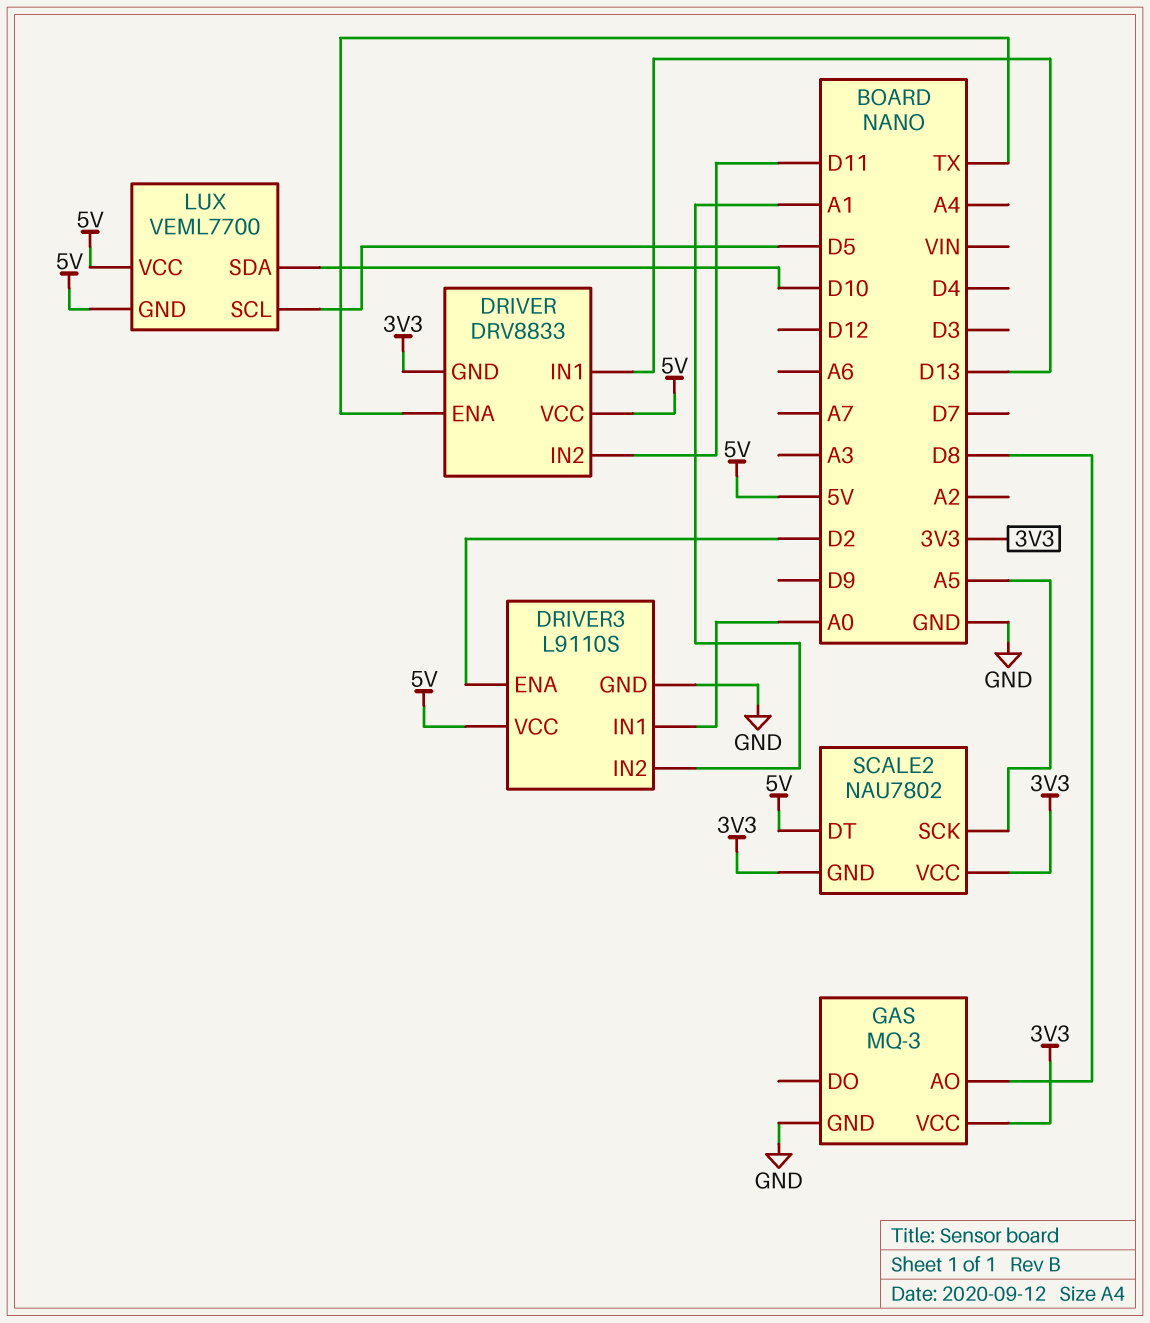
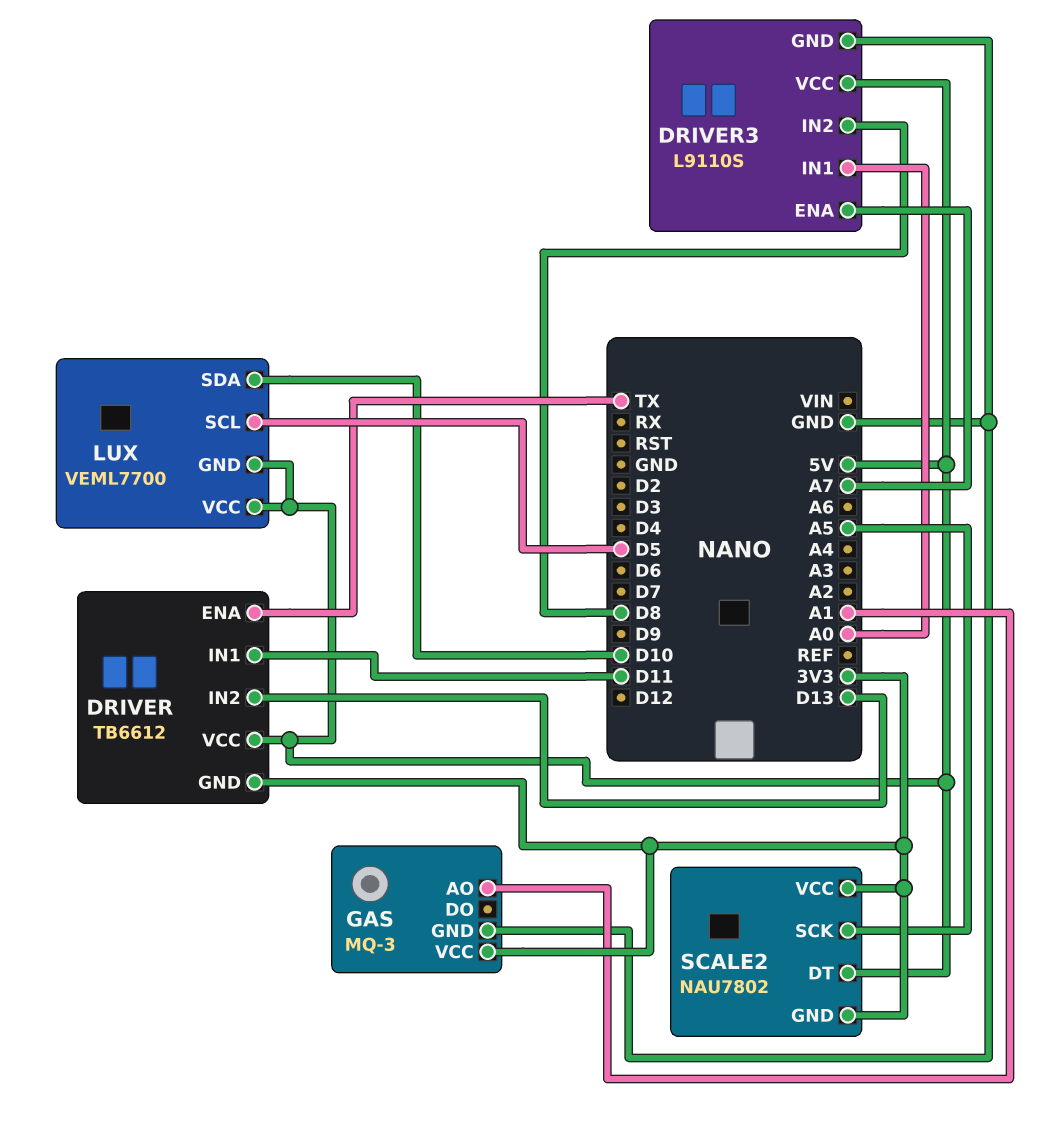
DRIVER: DRV8833 -> TB6612
DRIVER pin IN1: D13 -> D11
DRIVER pin IN2: D11 -> D13
DRIVER3 pin ENA: D2 -> A7
DRIVER3 pin IN2: A1 -> D8
GAS pin AO: D8 -> A1

